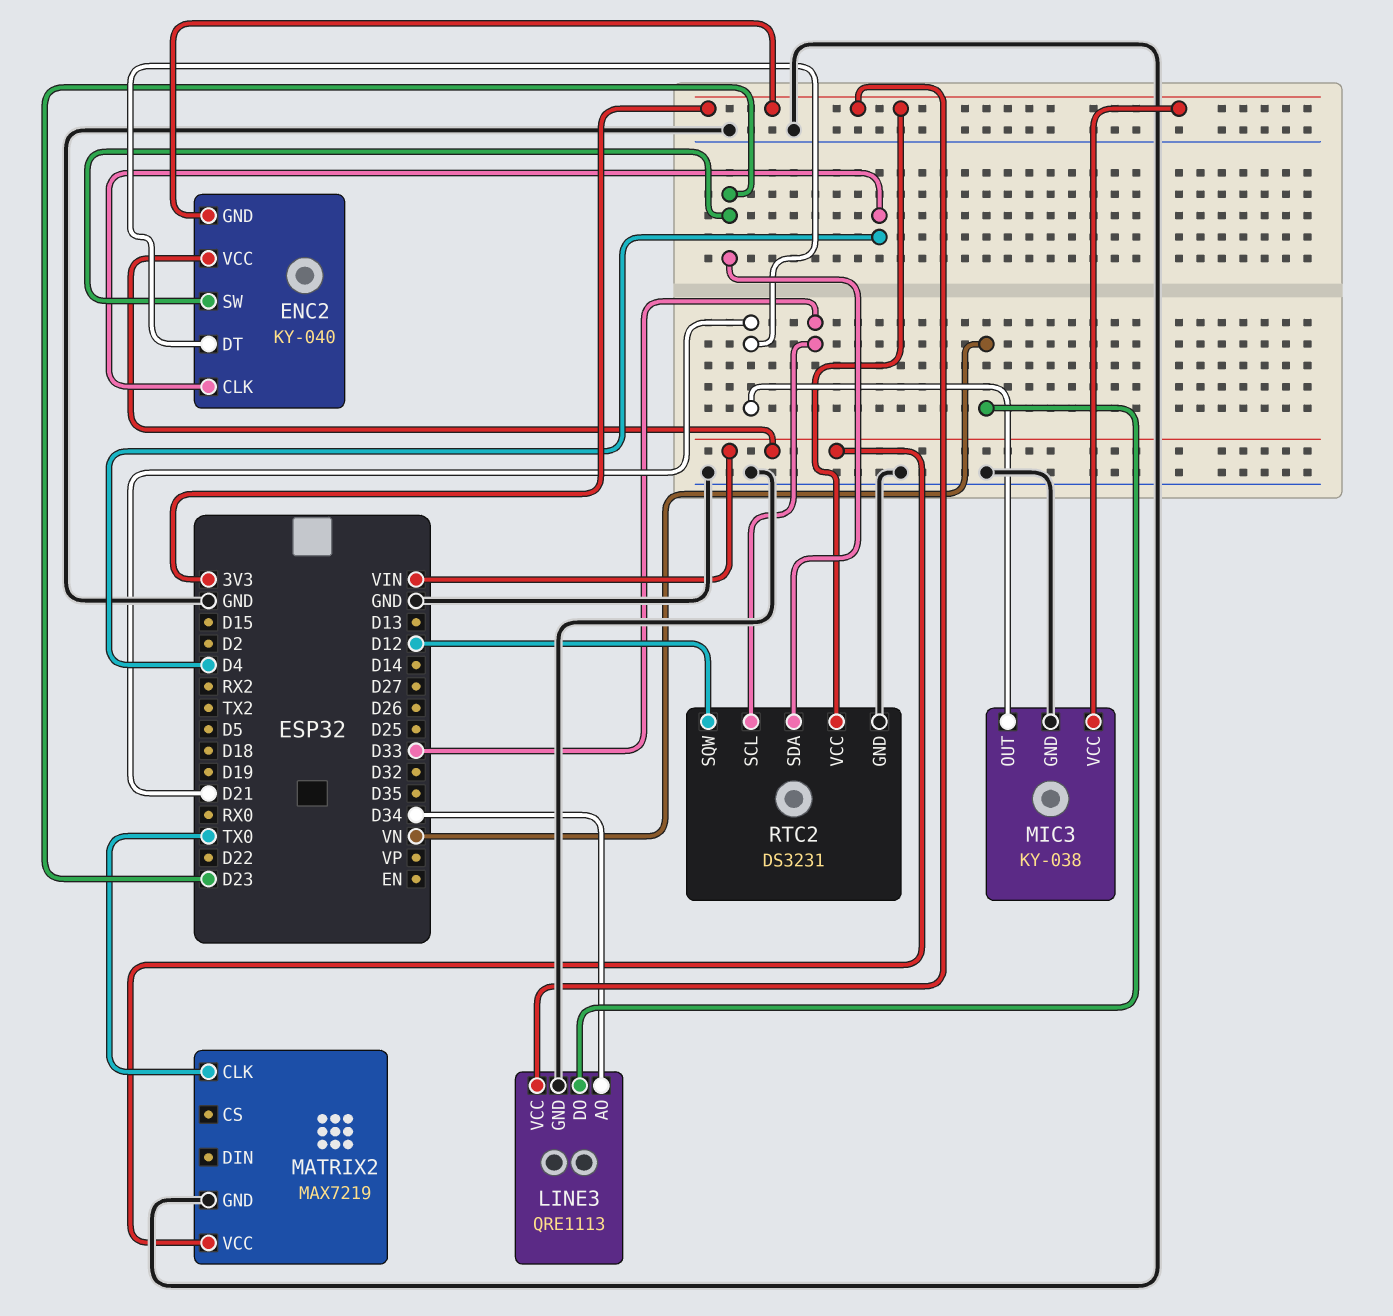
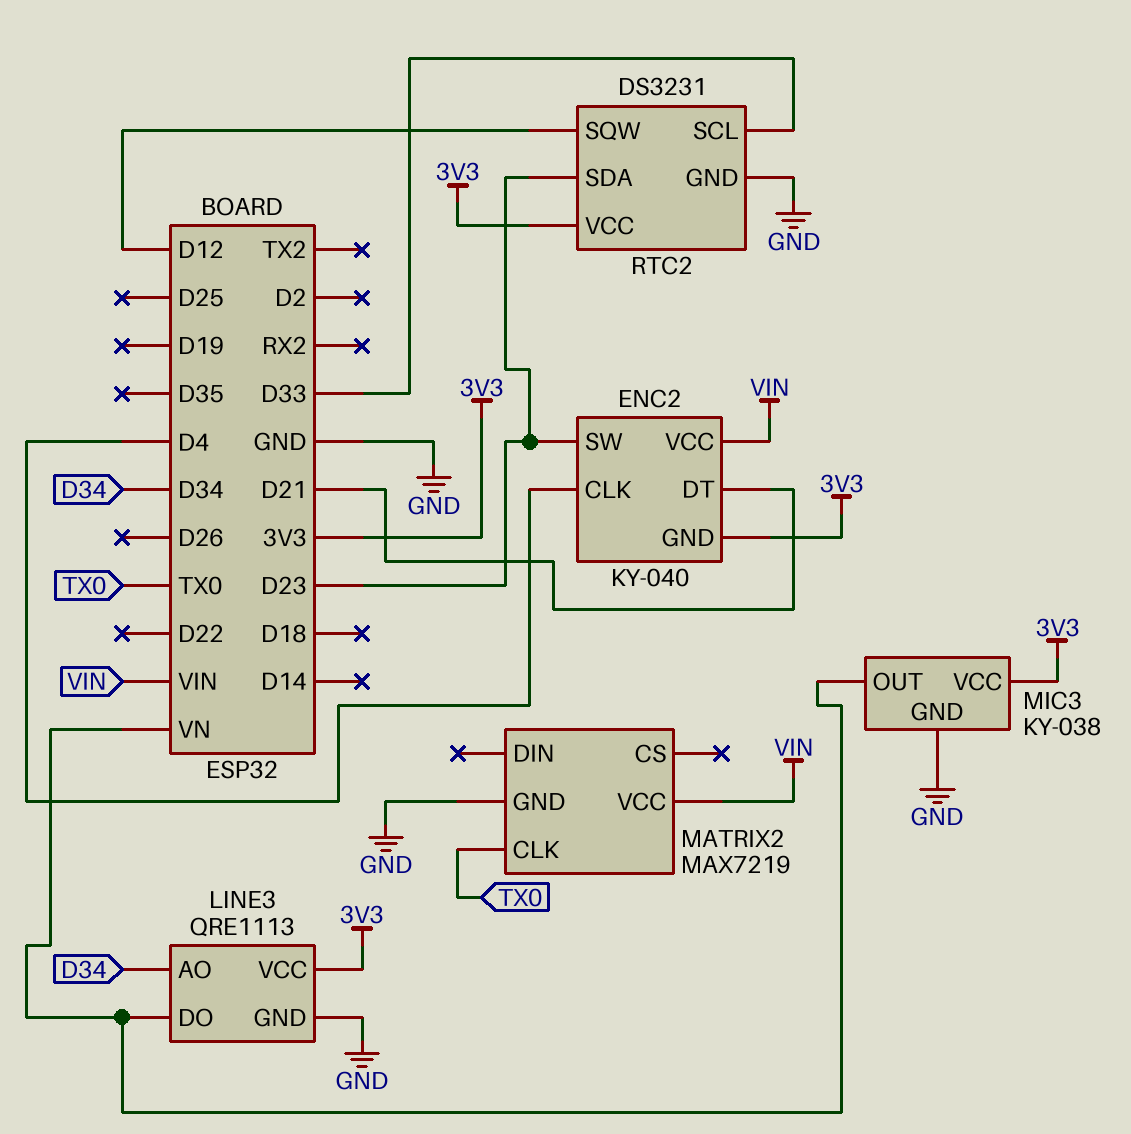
MIC3 pin OUT: D21 -> VN

